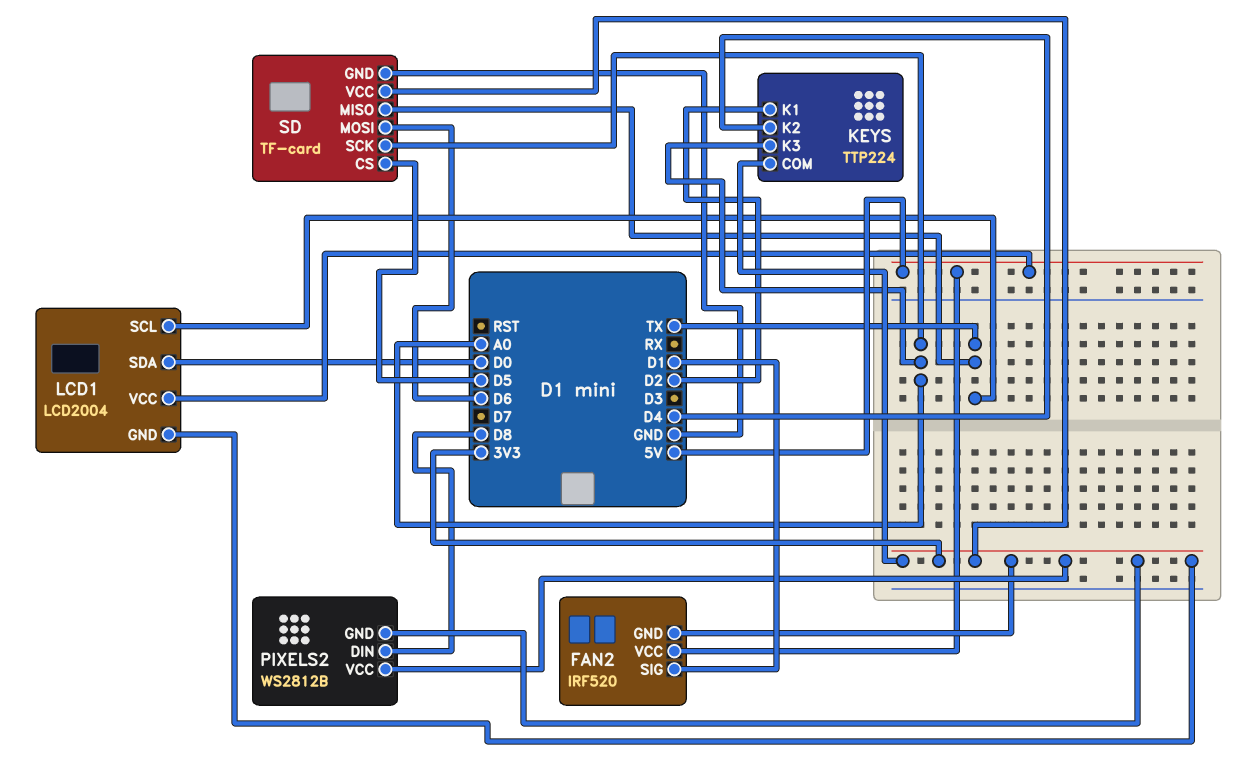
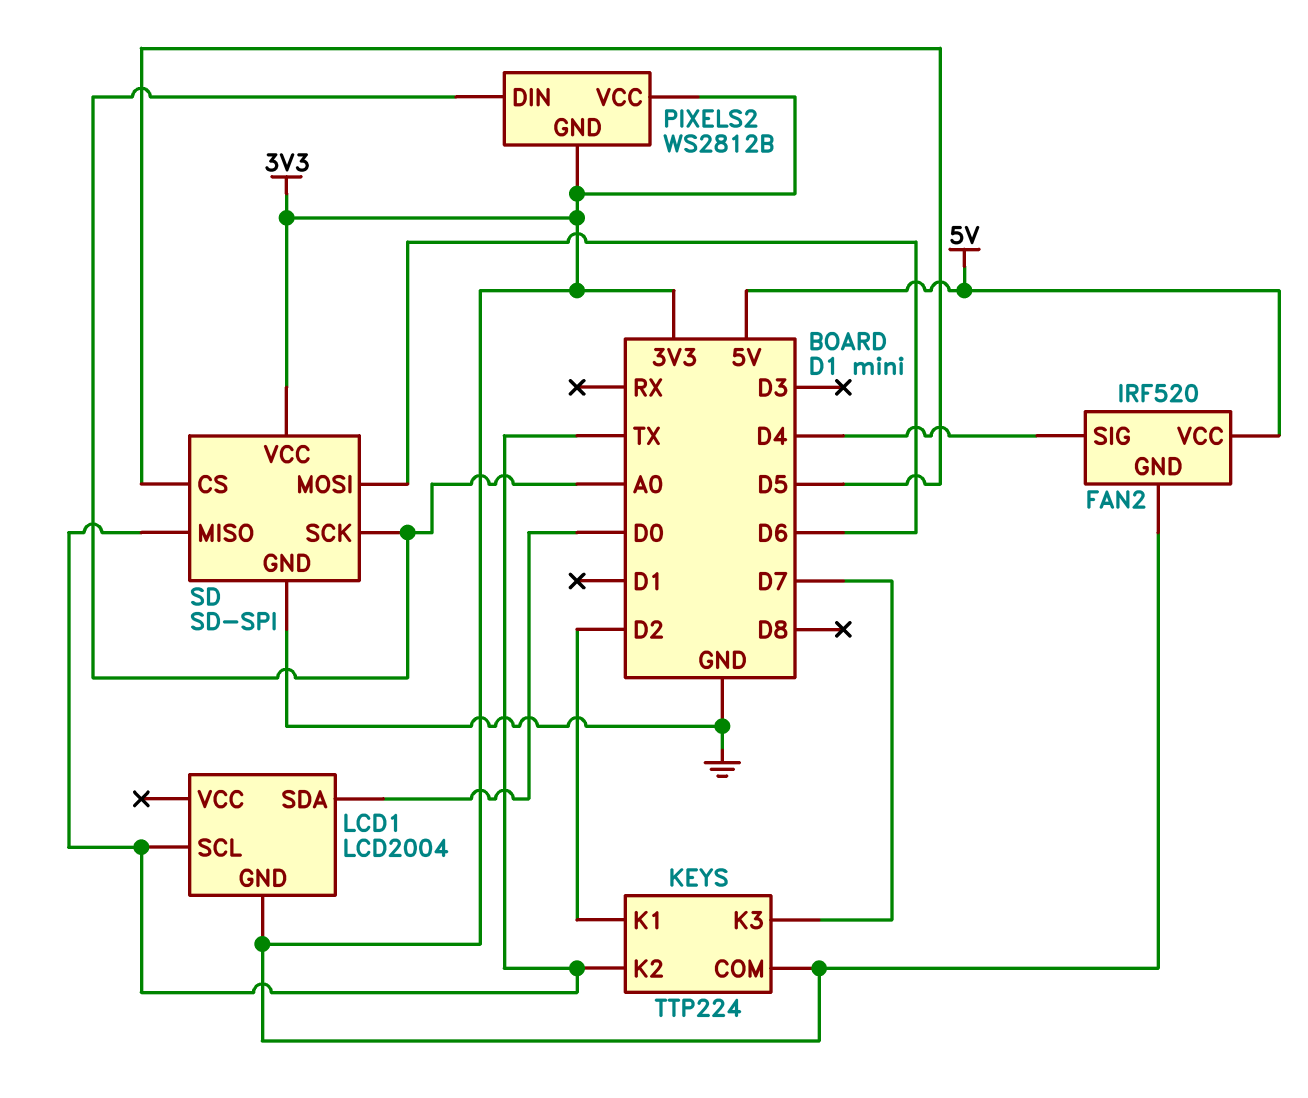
FAN2 pin SIG: D1 -> D4
KEYS pin K2: D4 -> TX
KEYS pin K3: A0 -> D7
LCD1 pin VCC: 5V -> none
PIXELS2 pin DIN: D8 -> A0
SD: TF-card -> SD-SPI

